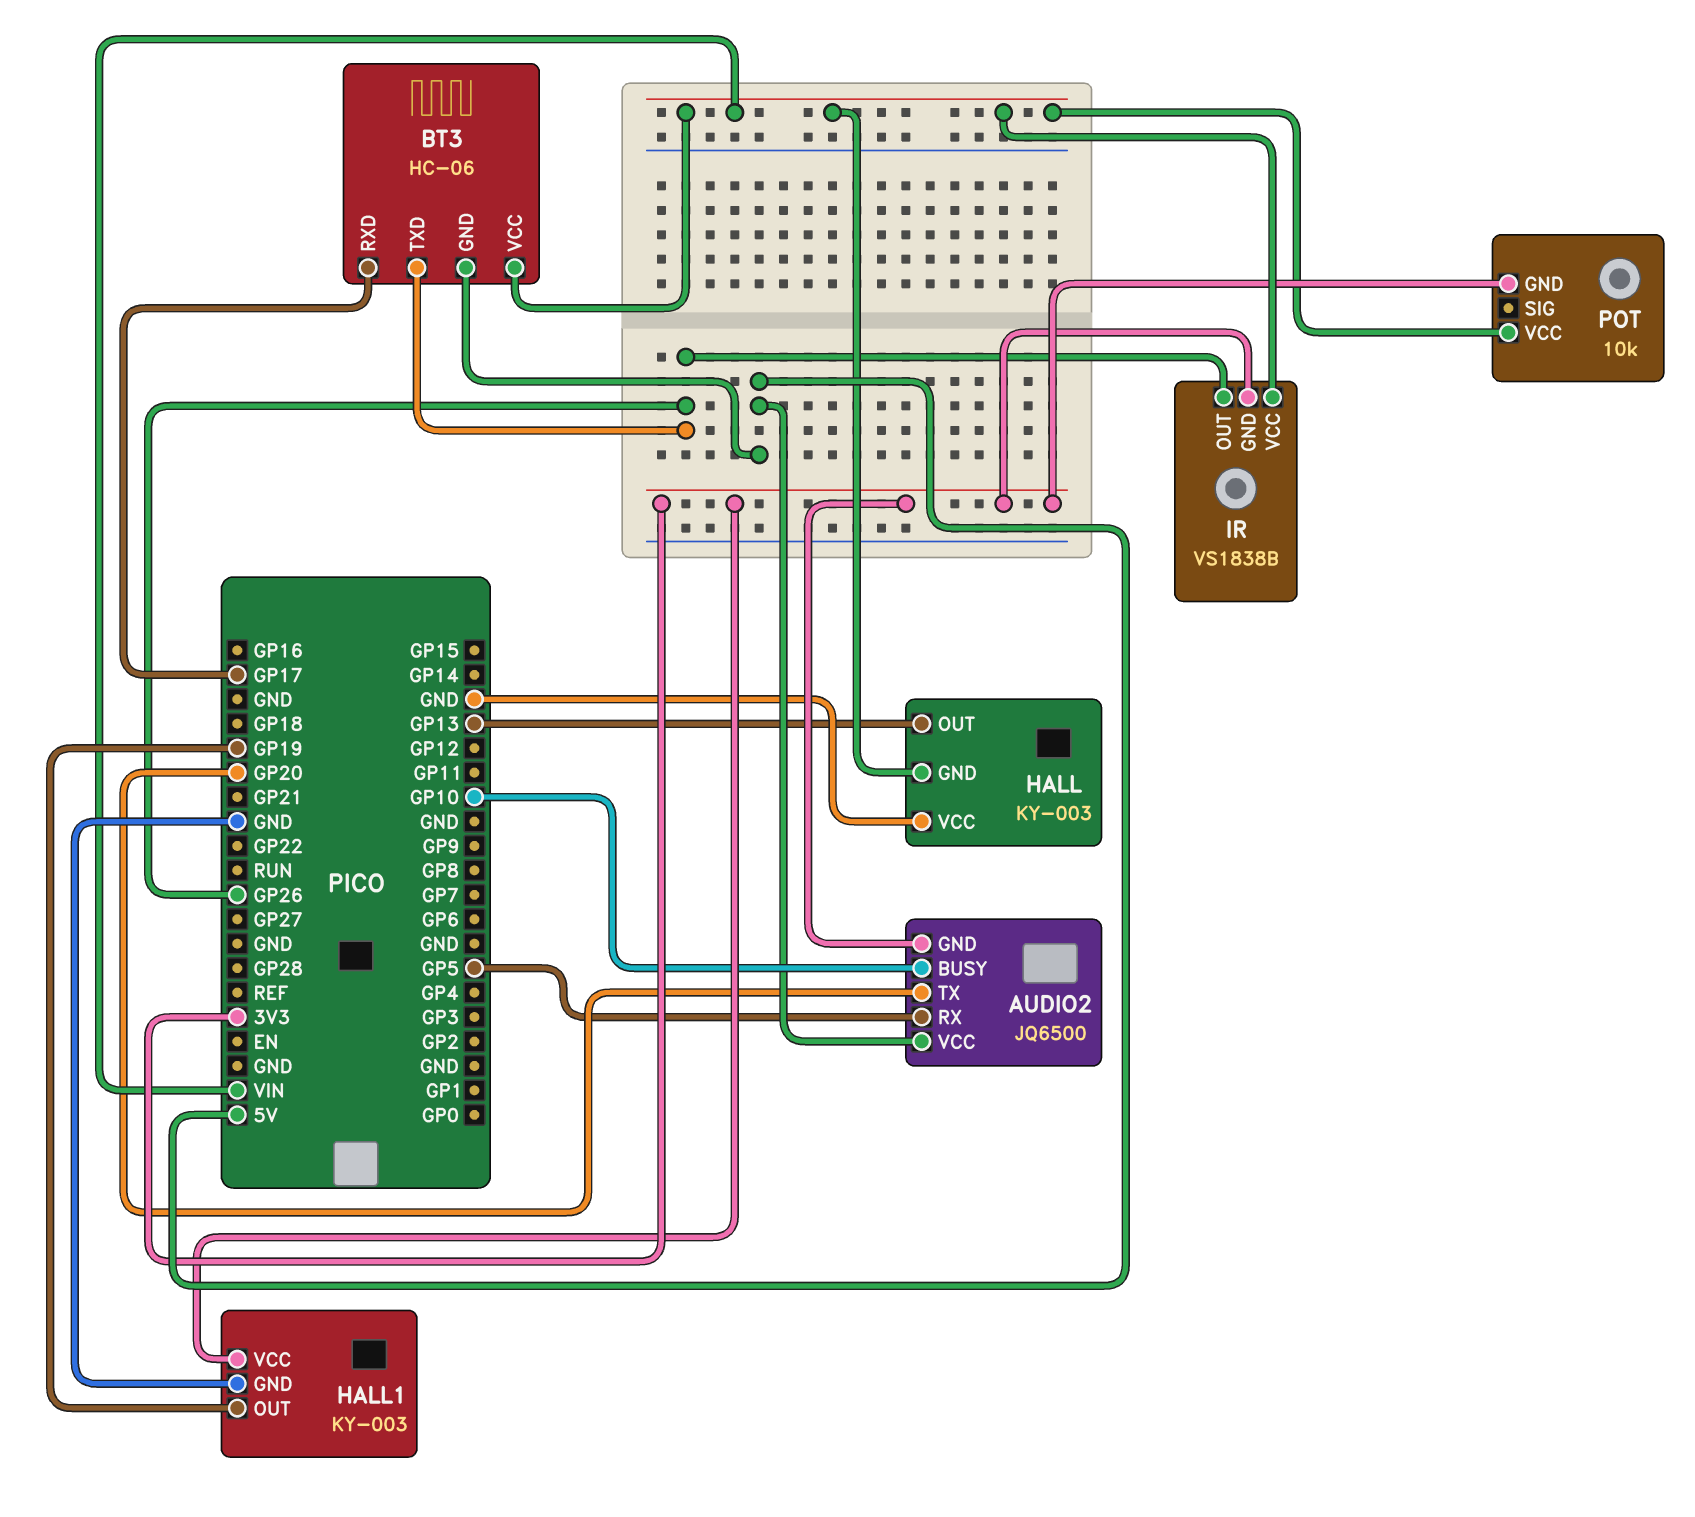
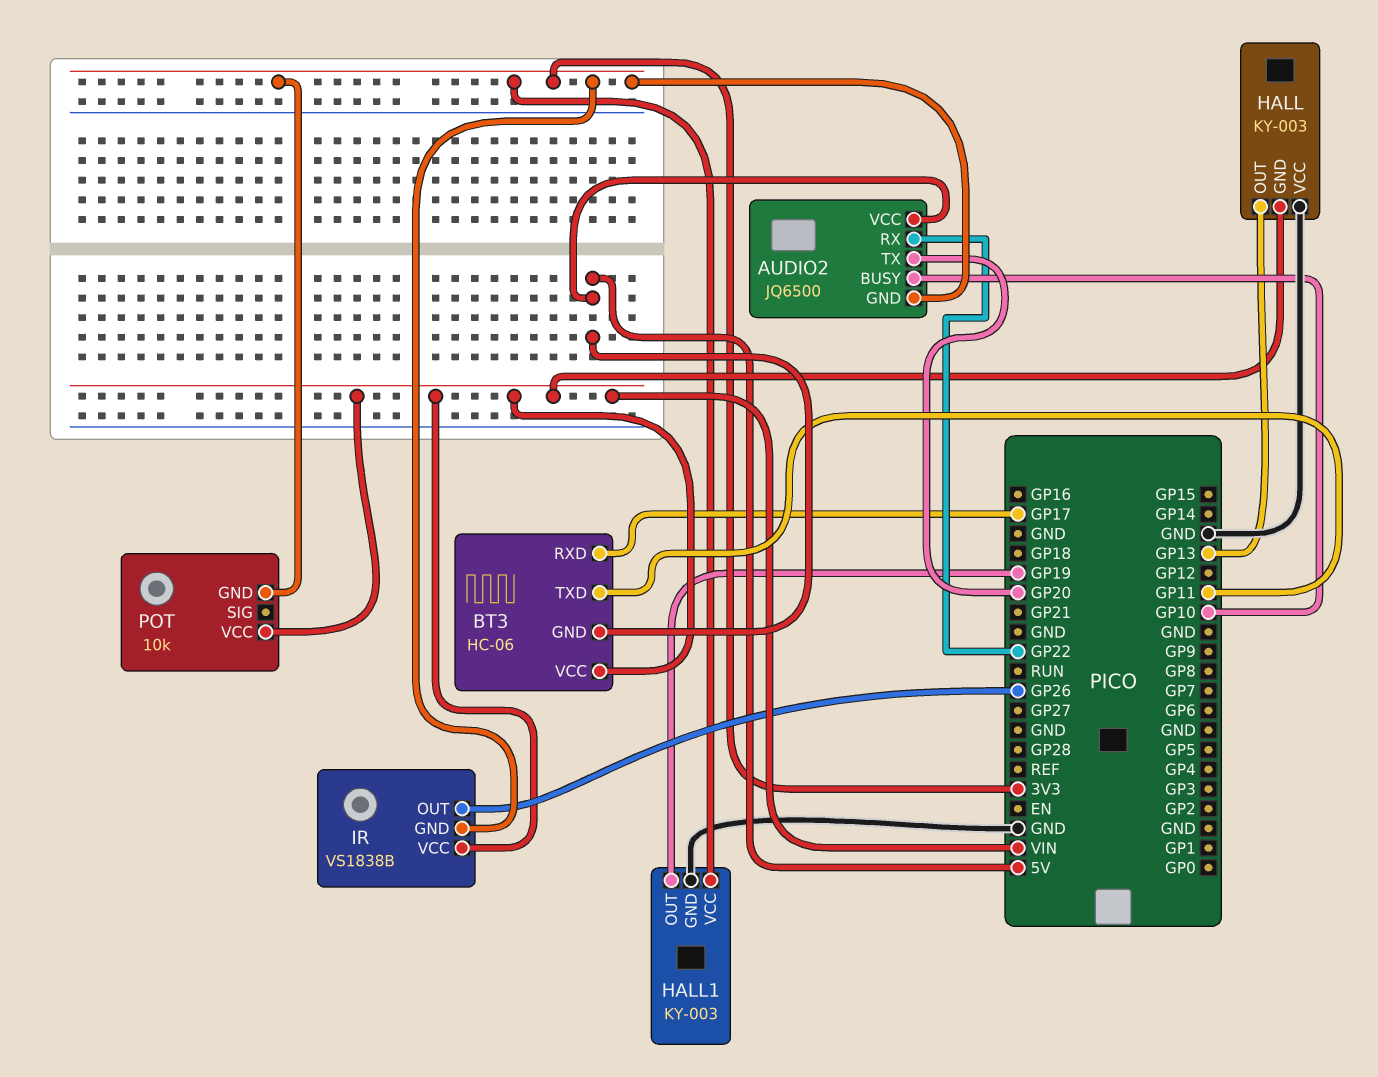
AUDIO2 pin RX: GP5 -> GP22
BT3 pin TXD: GP26 -> GP11

